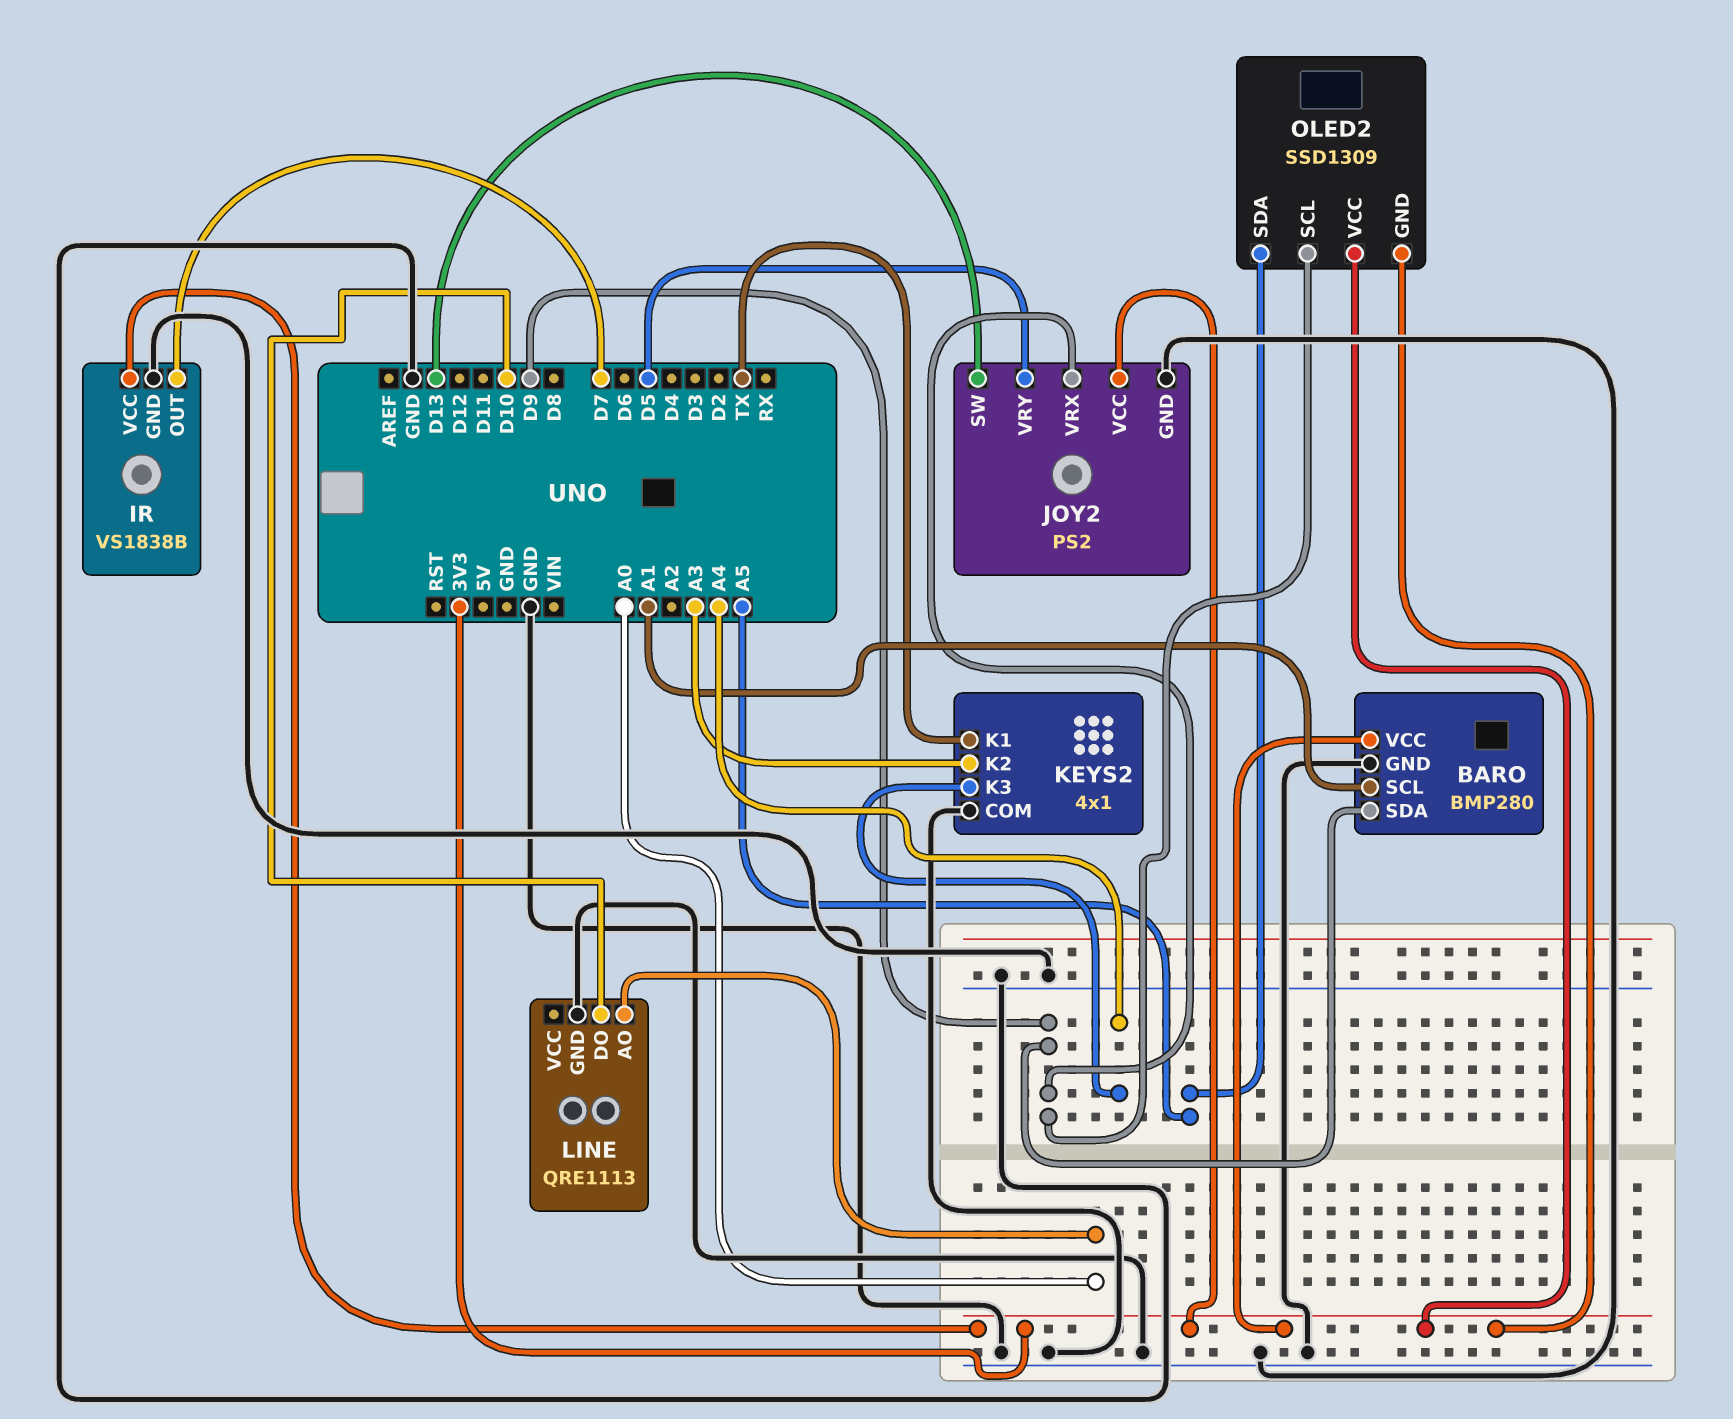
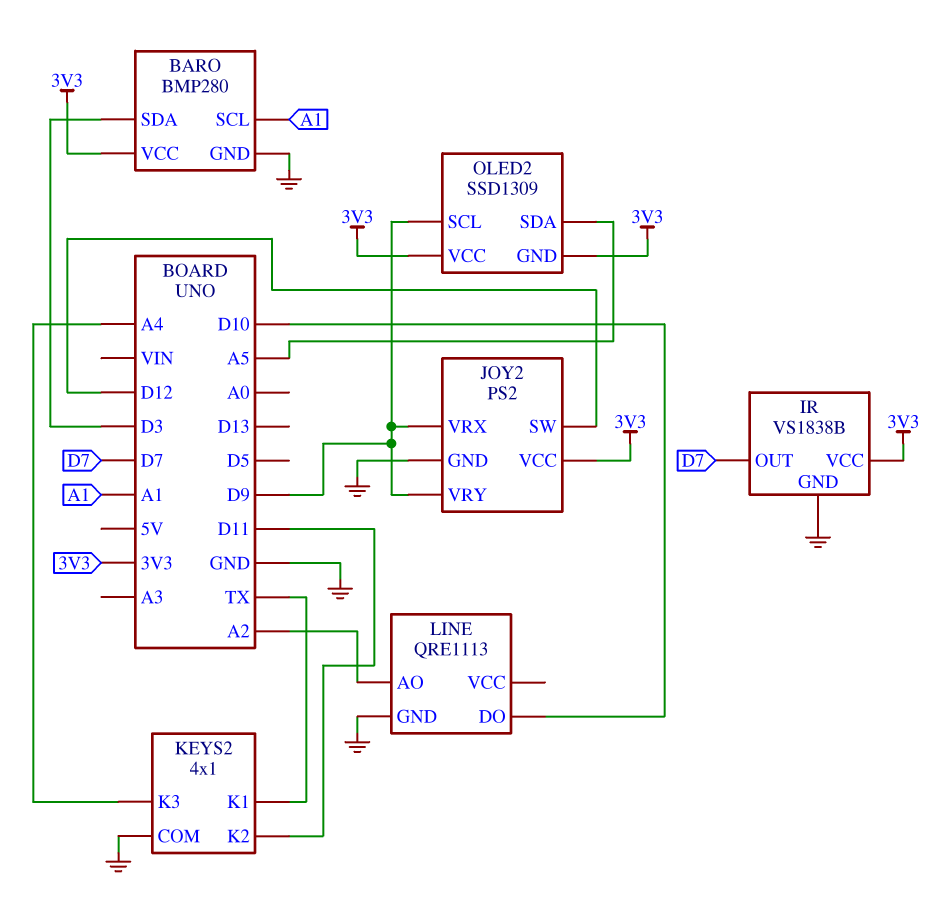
BARO pin SDA: D9 -> D3
JOY2 pin SW: D13 -> D12
JOY2 pin VRY: D5 -> D9
KEYS2 pin K2: A3 -> D11
LINE pin AO: A0 -> A2

